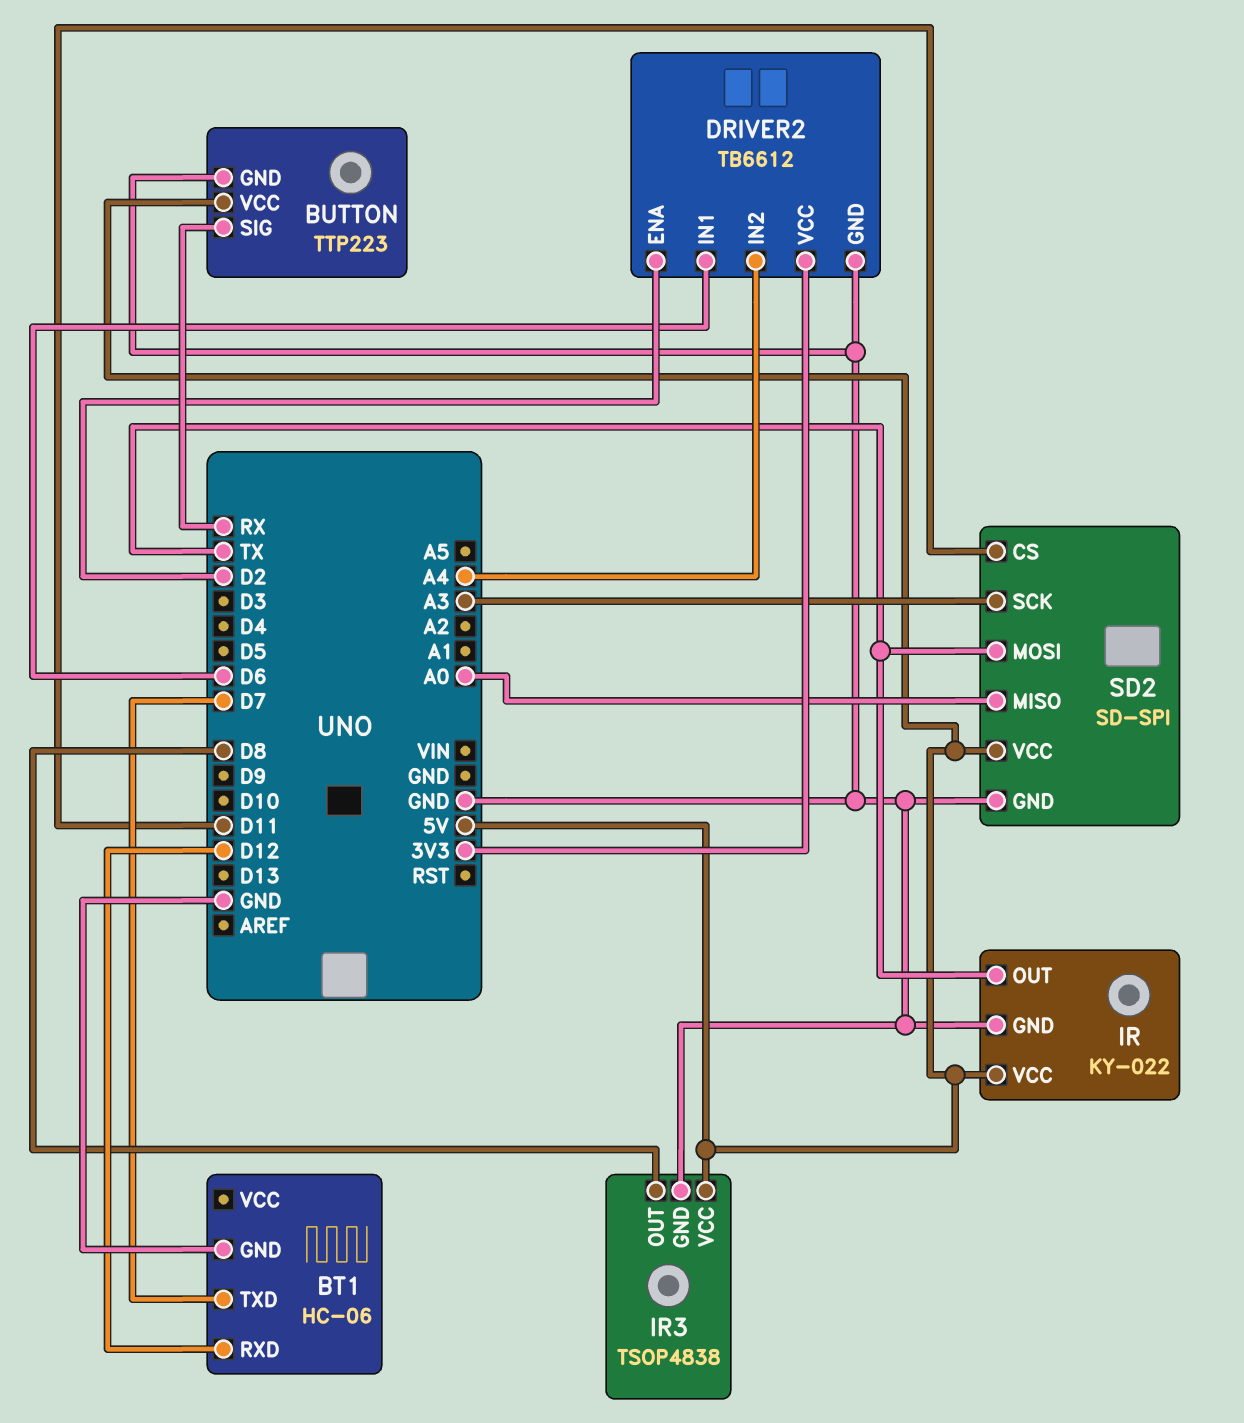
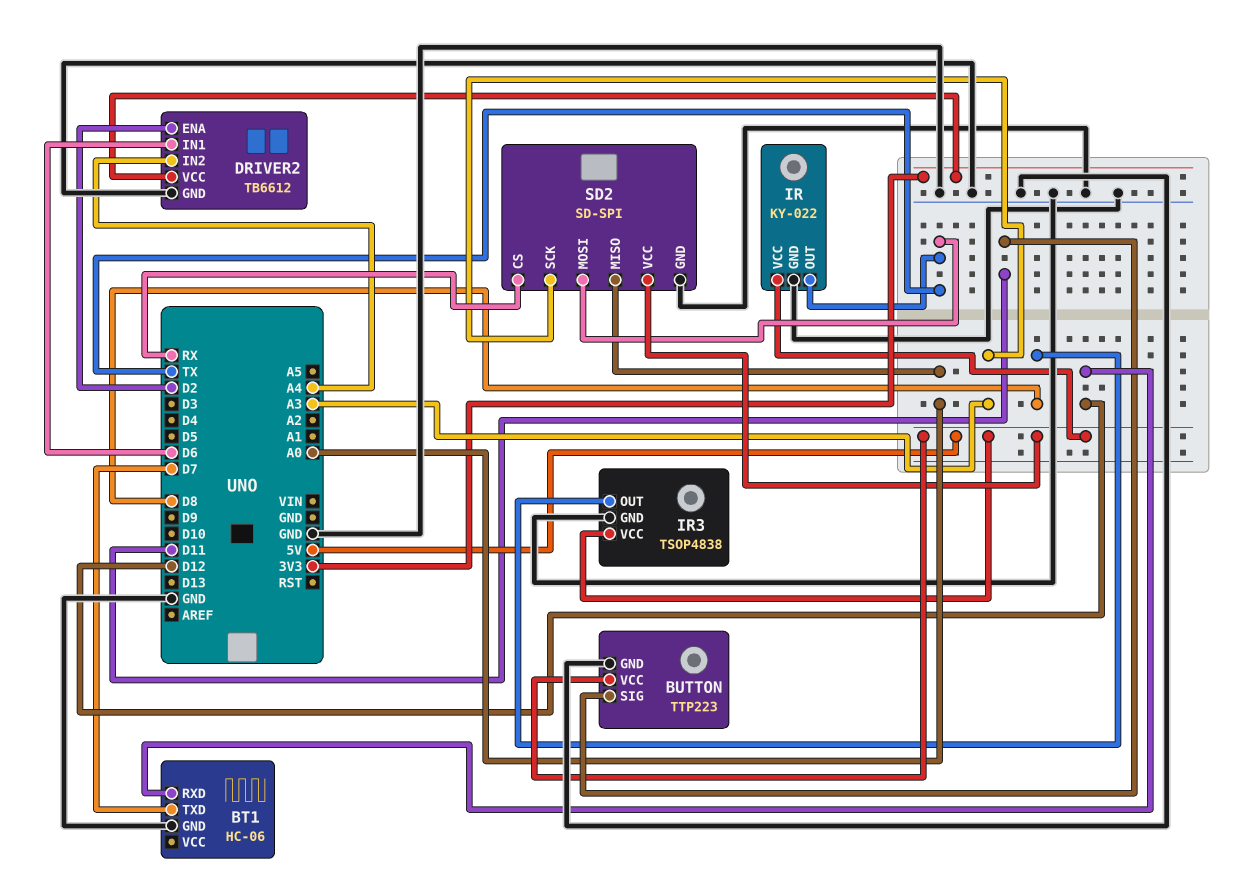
BUTTON pin SIG: RX -> D11
SD2 pin CS: D11 -> RX

